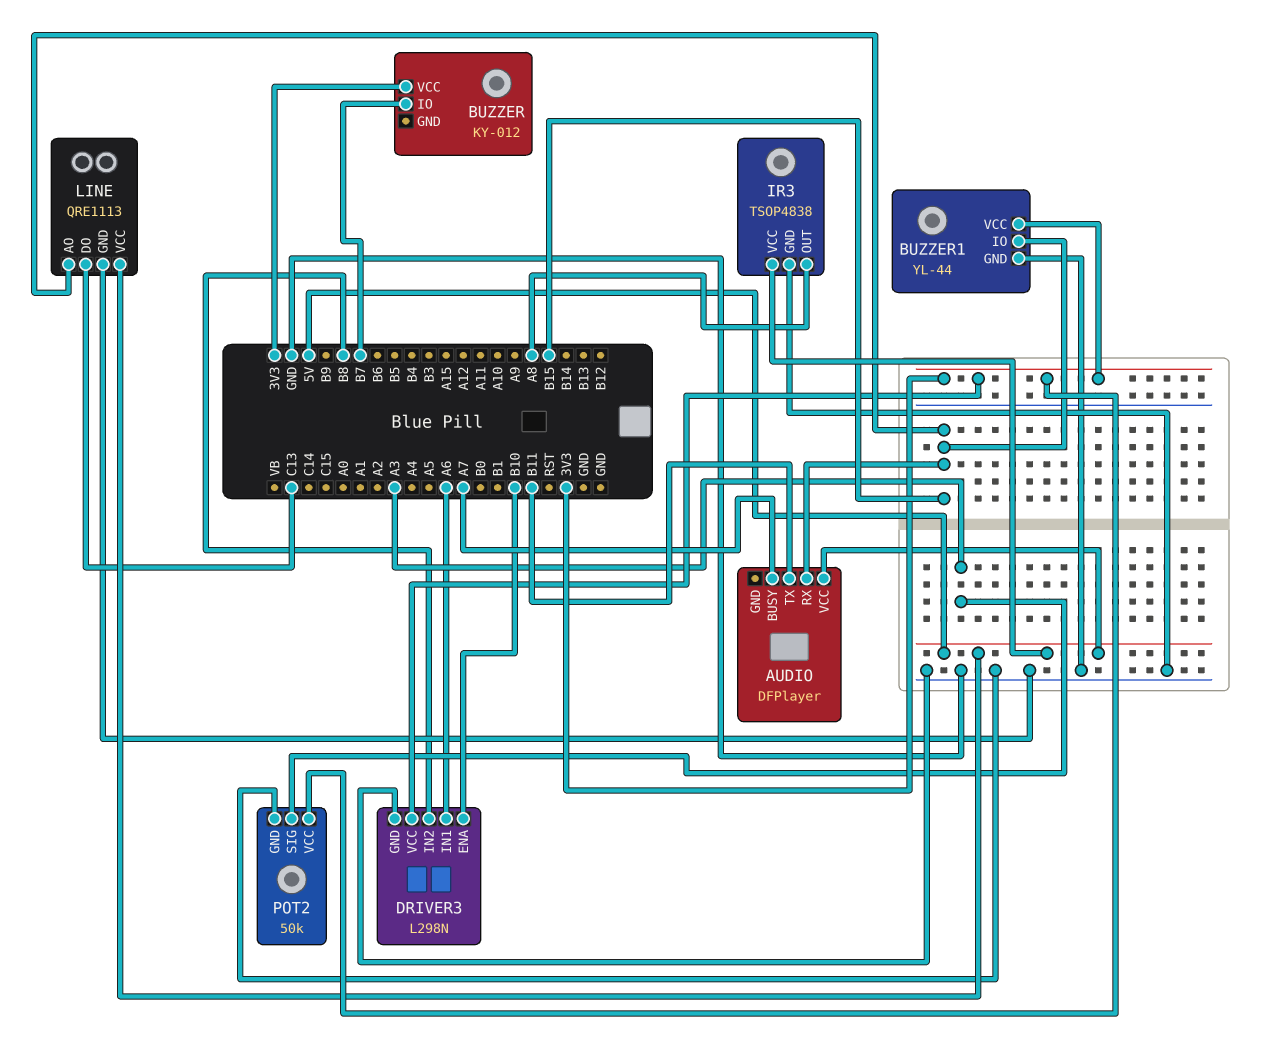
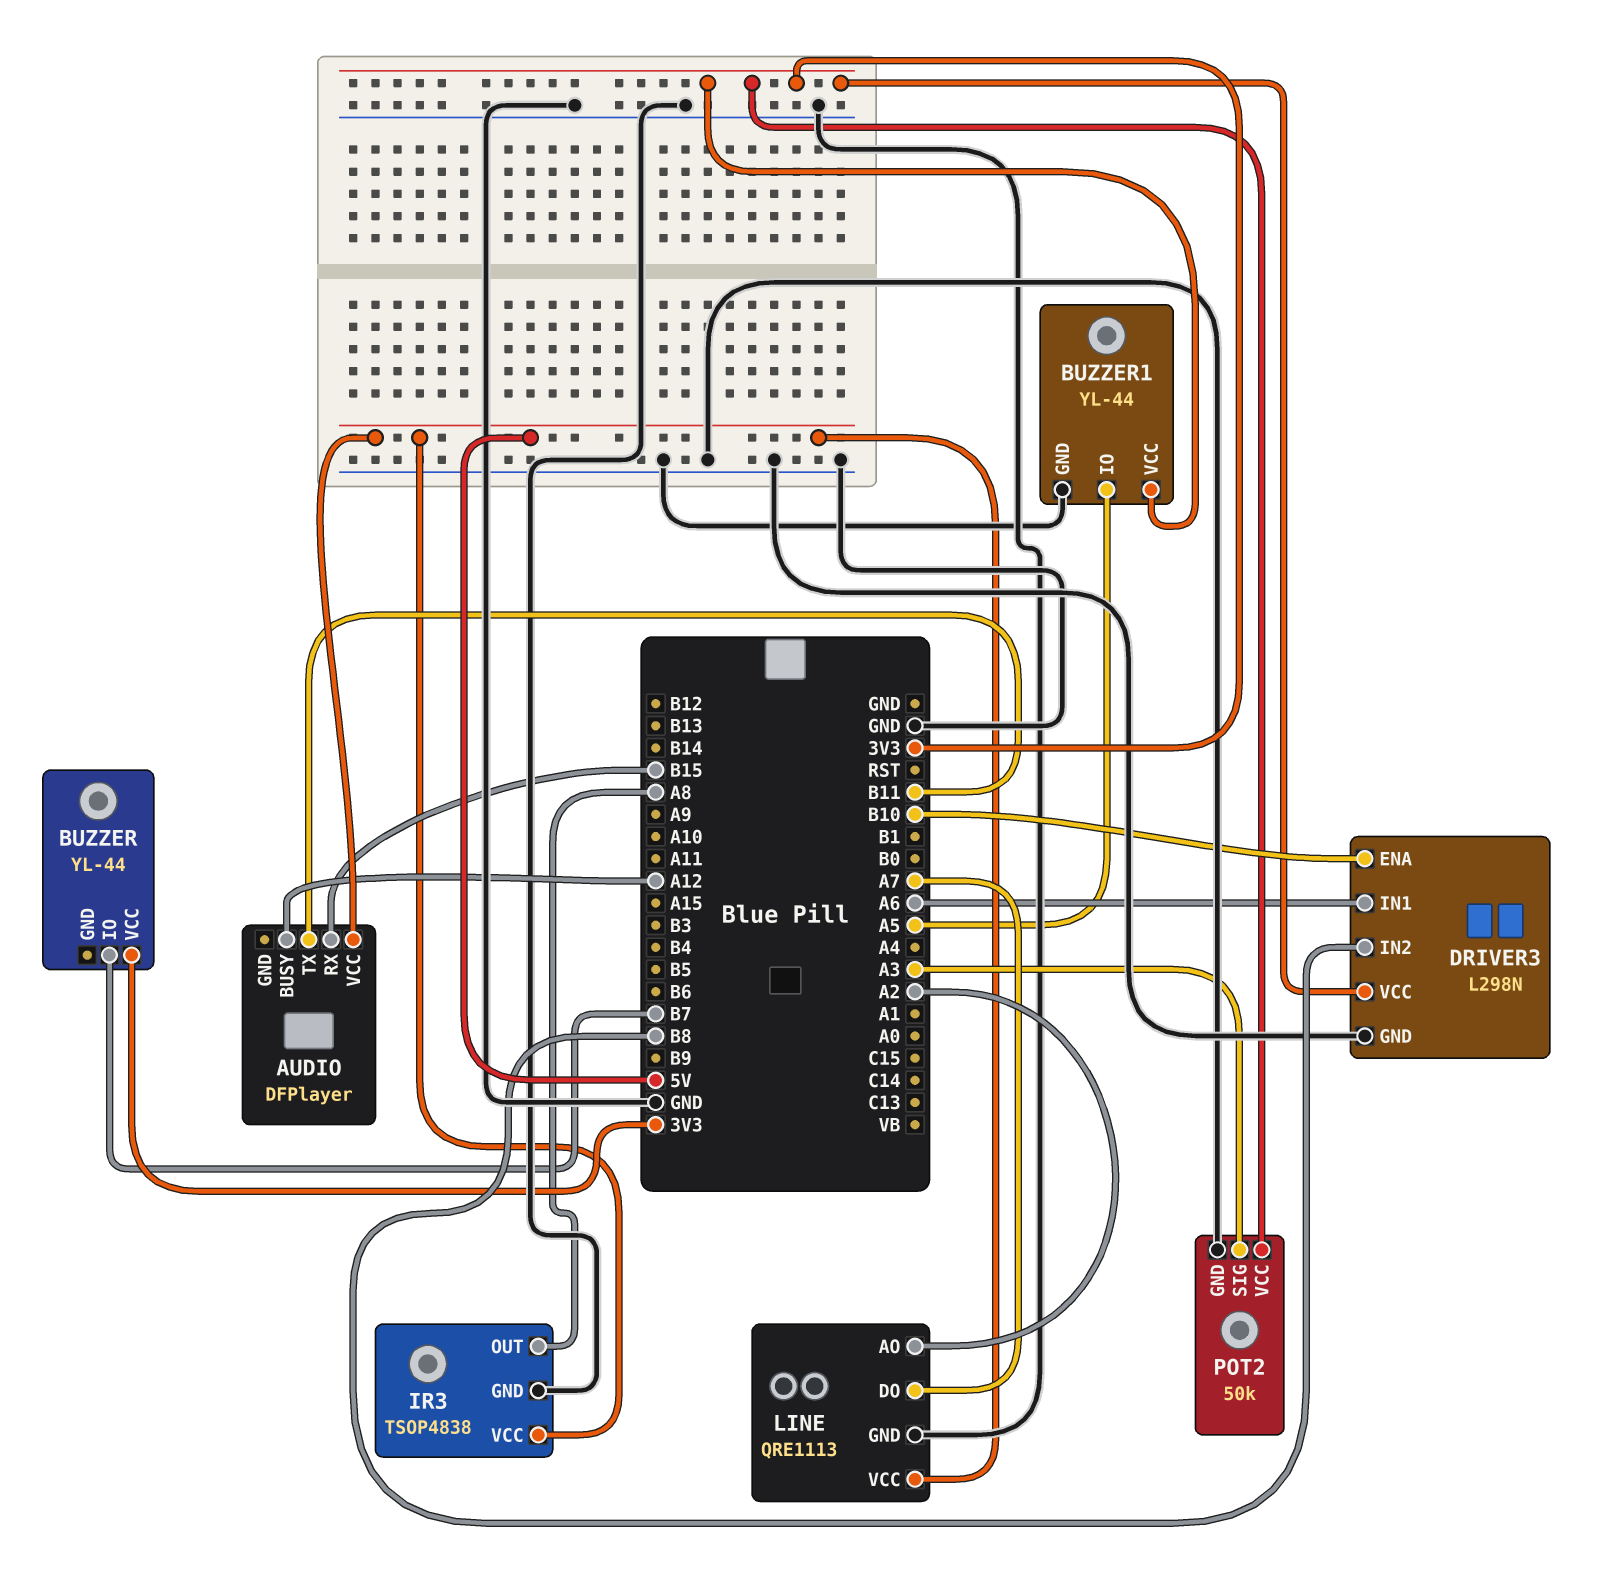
AUDIO pin BUSY: A7 -> A12
BUZZER: KY-012 -> YL-44
BUZZER1 pin IO: B15 -> A5
LINE pin AO: B15 -> A2
LINE pin DO: C13 -> A7

